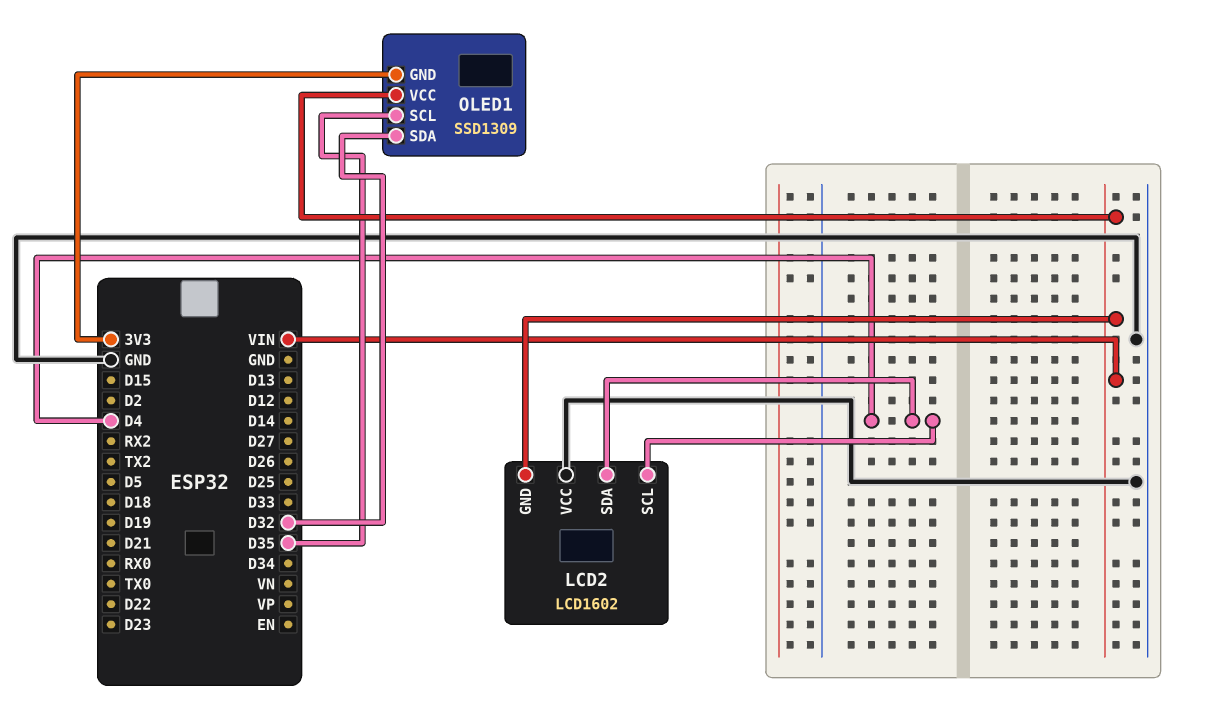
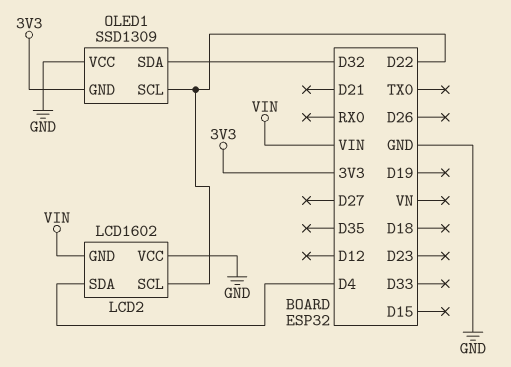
LCD2 pin SCL: D4 -> D22
OLED1 pin SCL: D35 -> D22
OLED1 pin VCC: VIN -> GND

